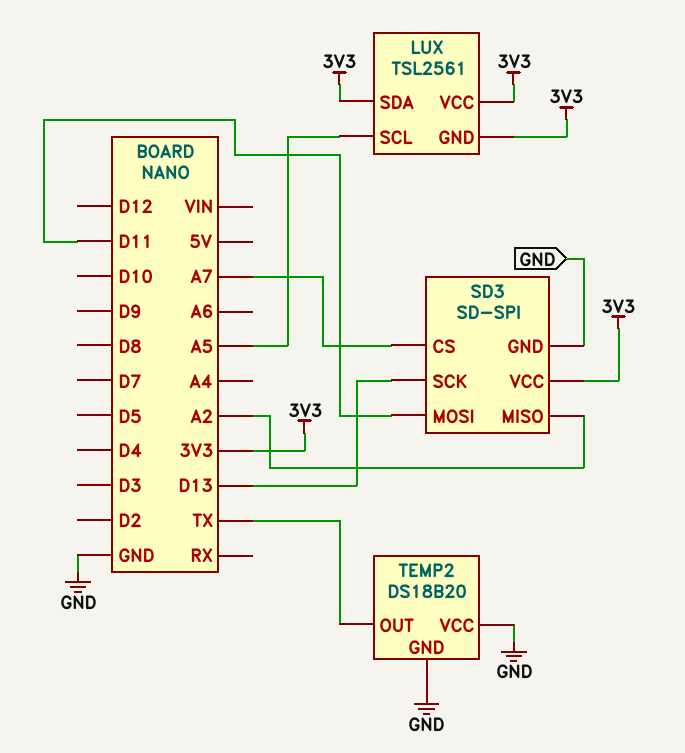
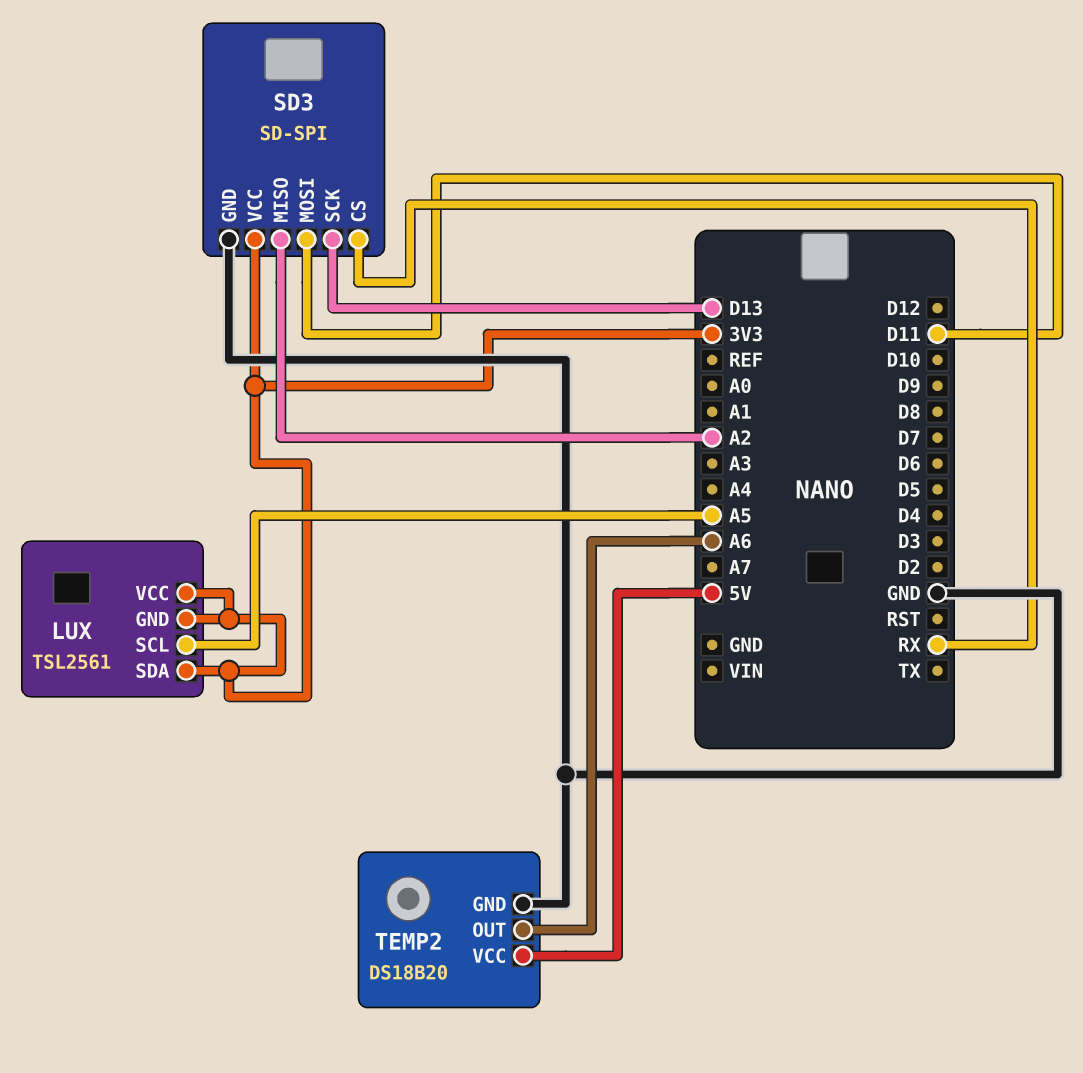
SD3 pin CS: A7 -> RX
TEMP2 pin OUT: TX -> A6
TEMP2 pin VCC: GND -> 5V

